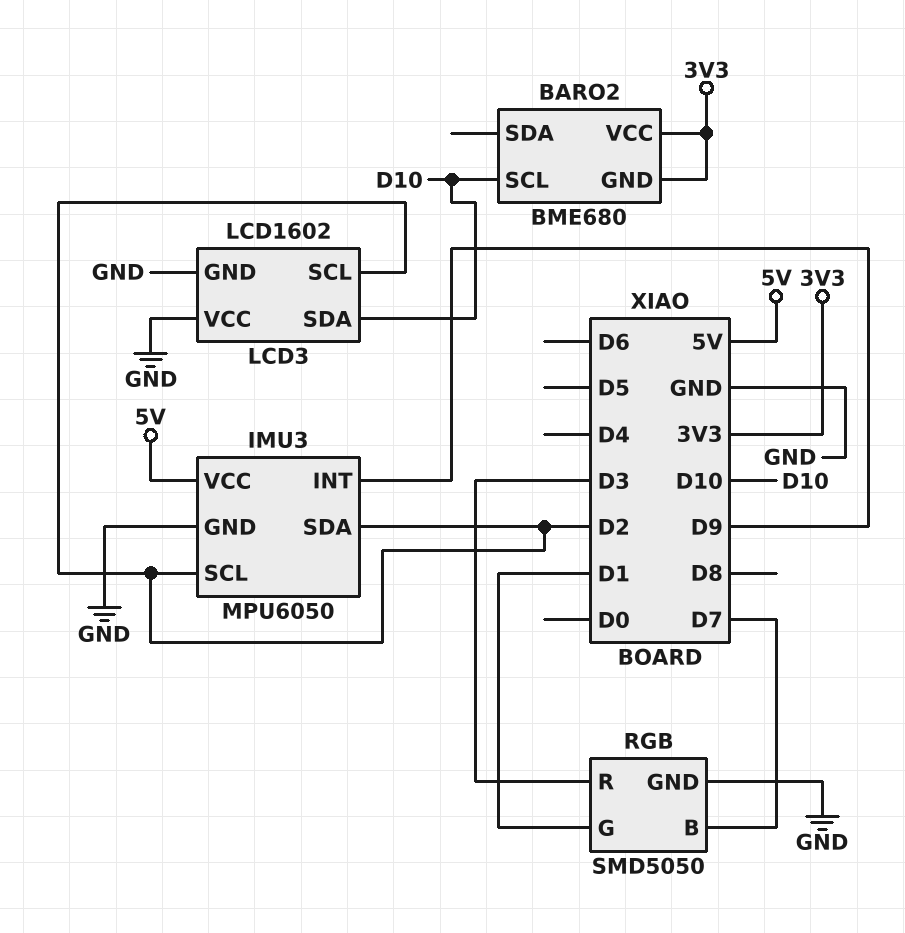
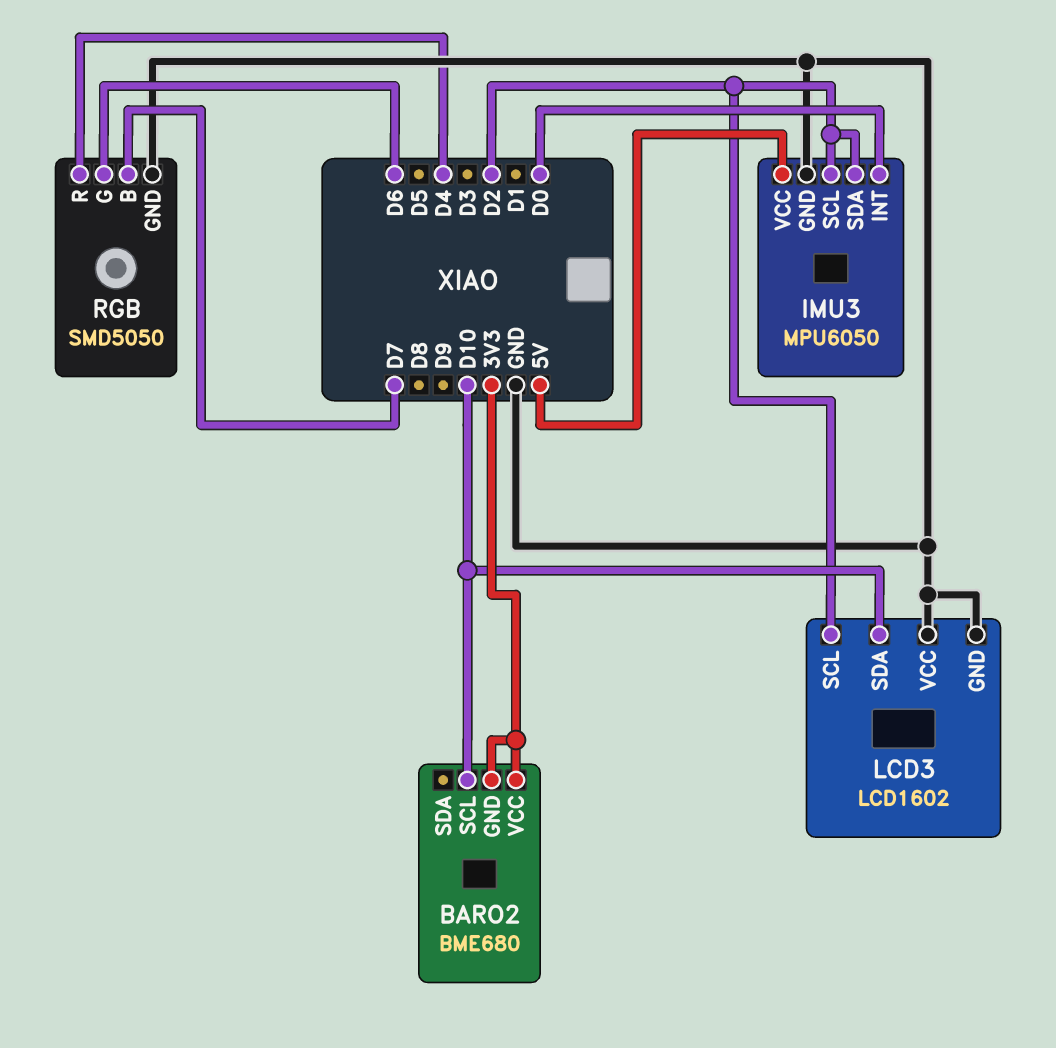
IMU3 pin INT: D9 -> D0
RGB pin G: D1 -> D6
RGB pin R: D3 -> D4

